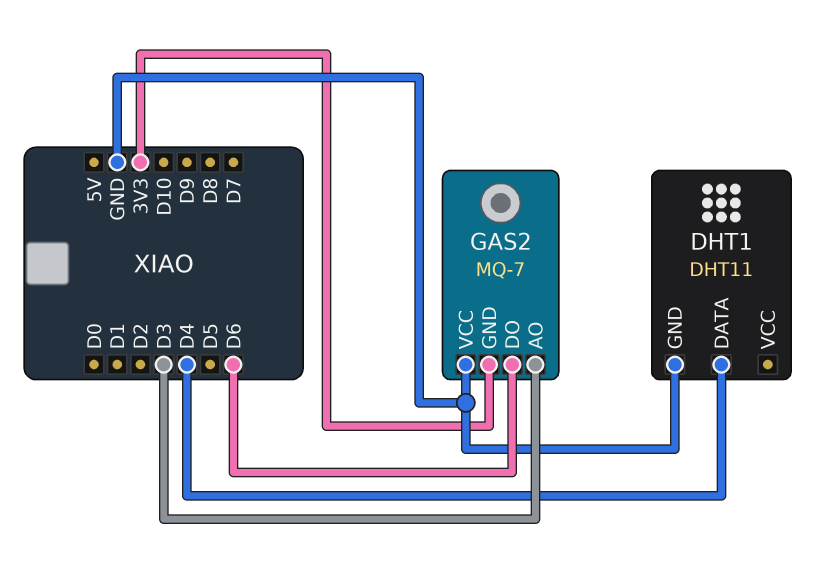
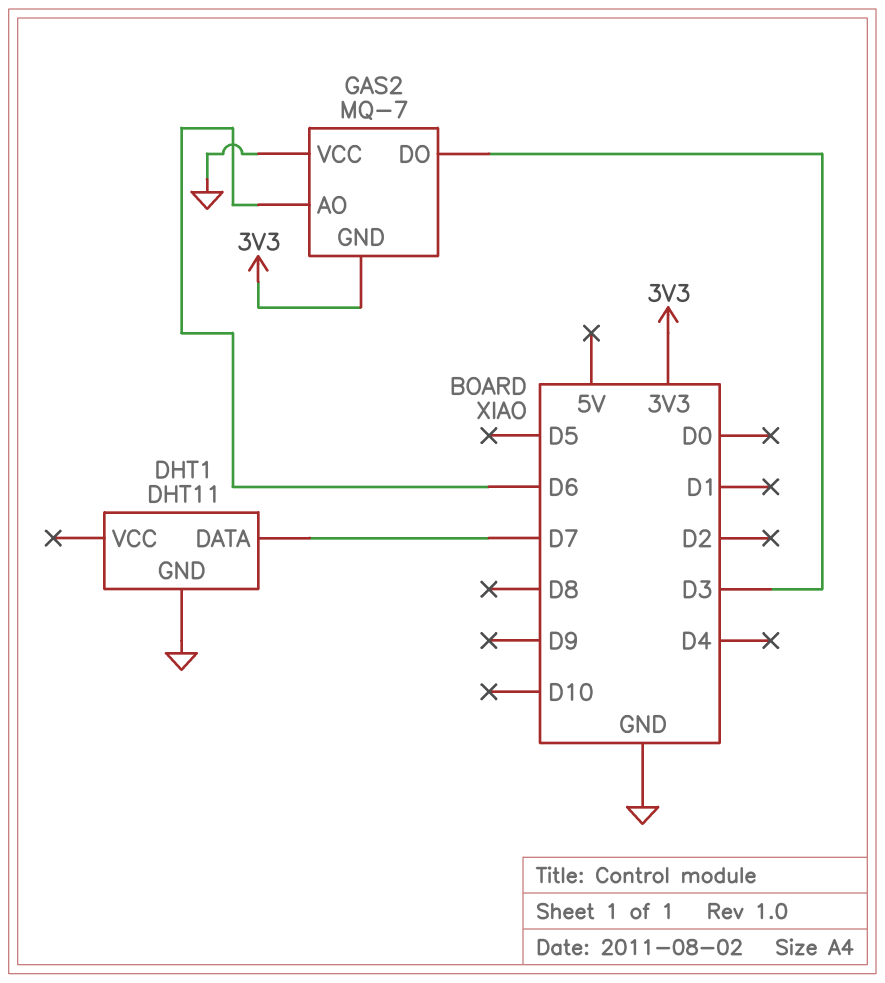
DHT1 pin DATA: D4 -> D7
GAS2 pin AO: D3 -> D6
GAS2 pin DO: D6 -> D3

